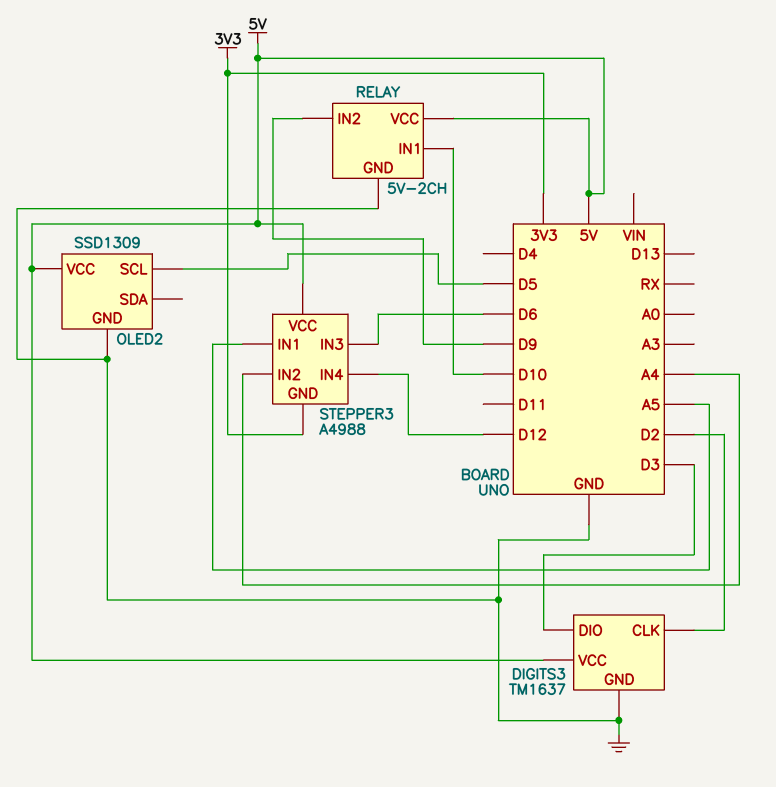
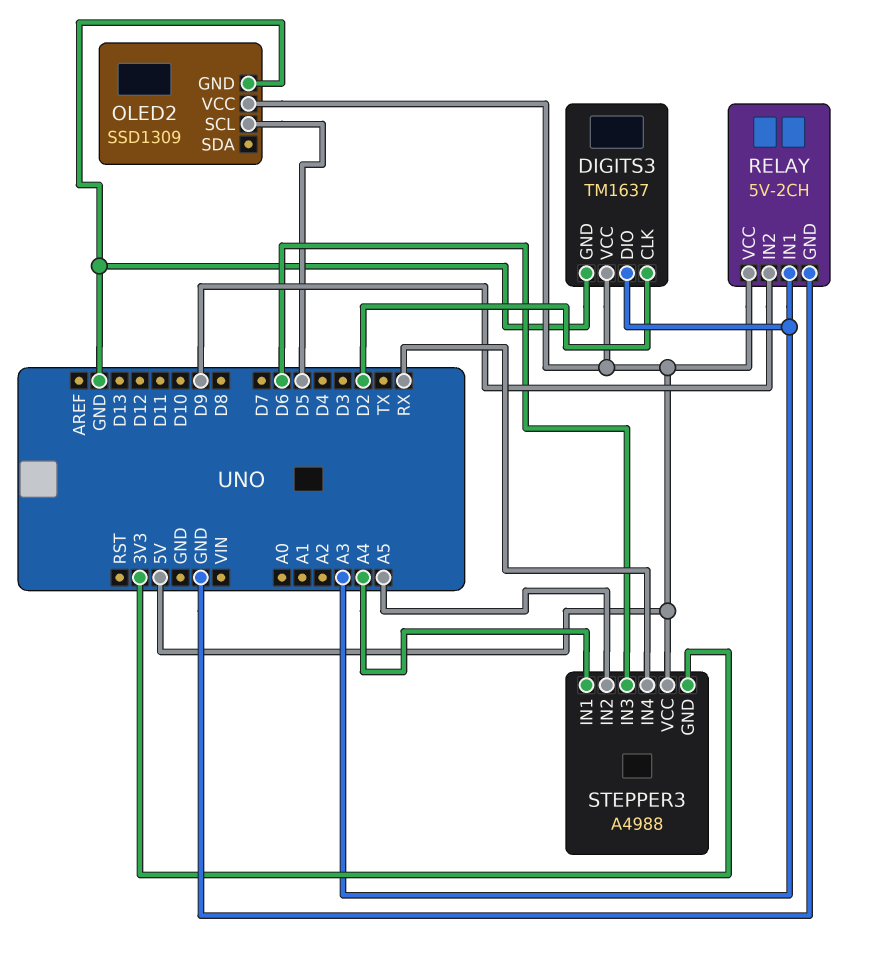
DIGITS3 pin DIO: D3 -> A3
RELAY pin IN1: D10 -> A3
STEPPER3 pin IN1: A5 -> A4
STEPPER3 pin IN2: A4 -> A5
STEPPER3 pin IN4: D12 -> RX

